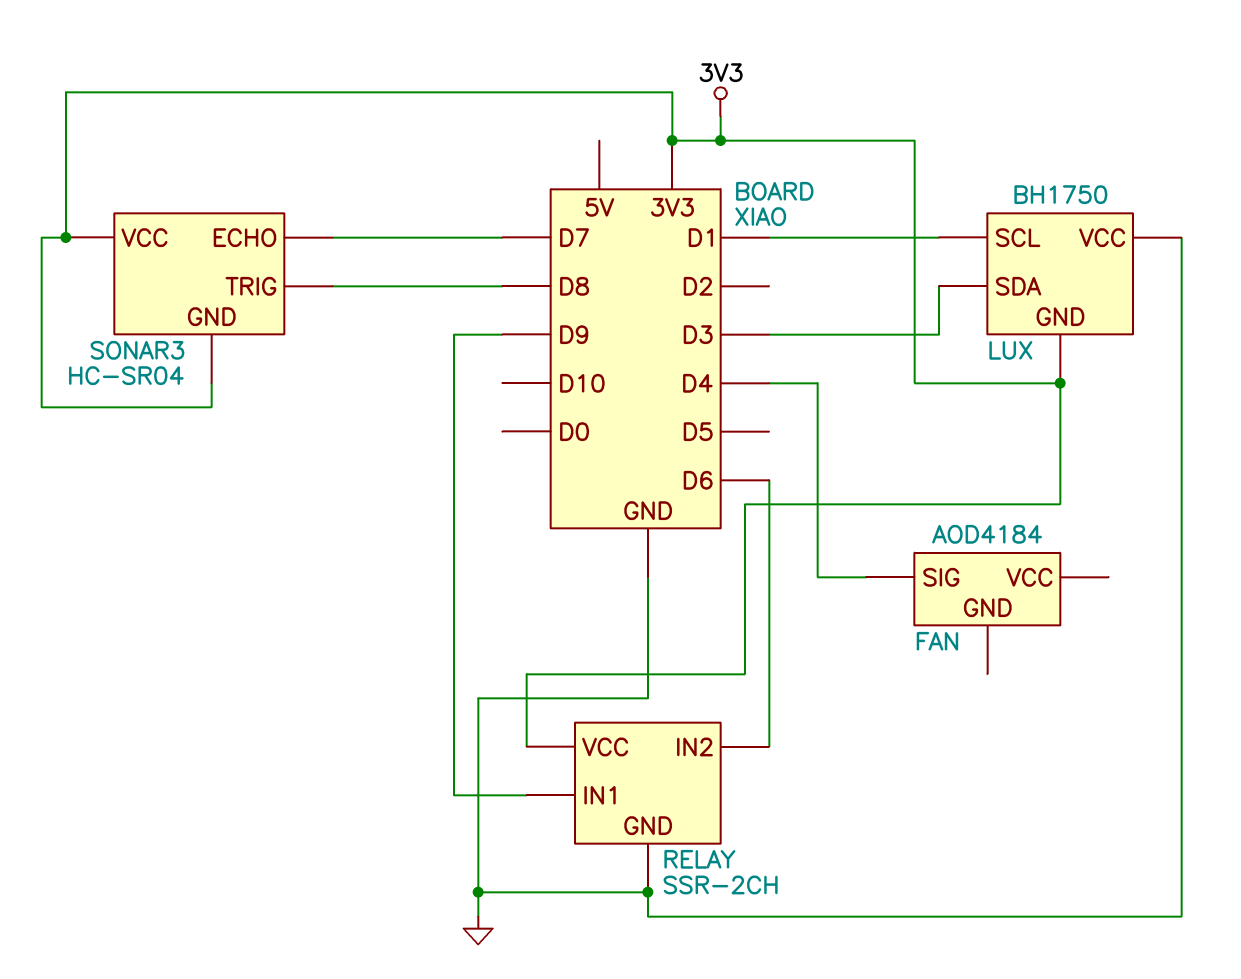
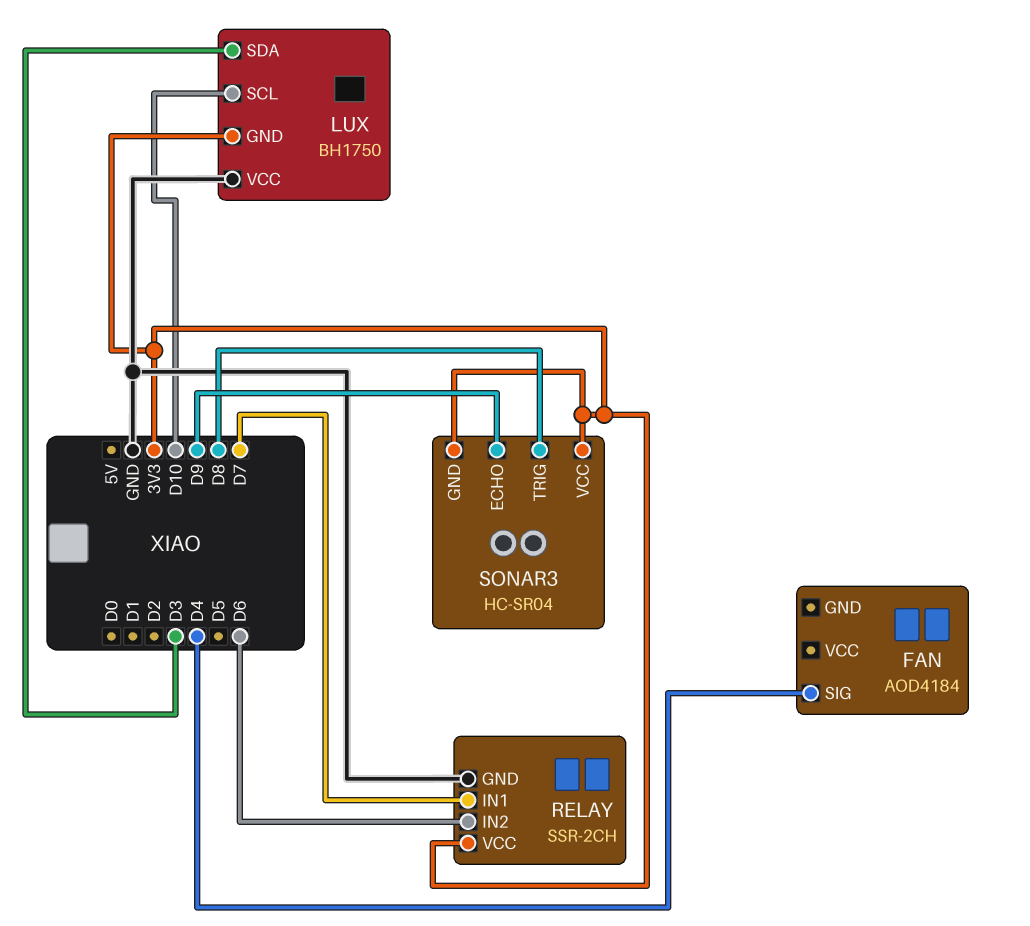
LUX pin SCL: D1 -> D10
RELAY pin IN1: D9 -> D7
SONAR3 pin ECHO: D7 -> D9

